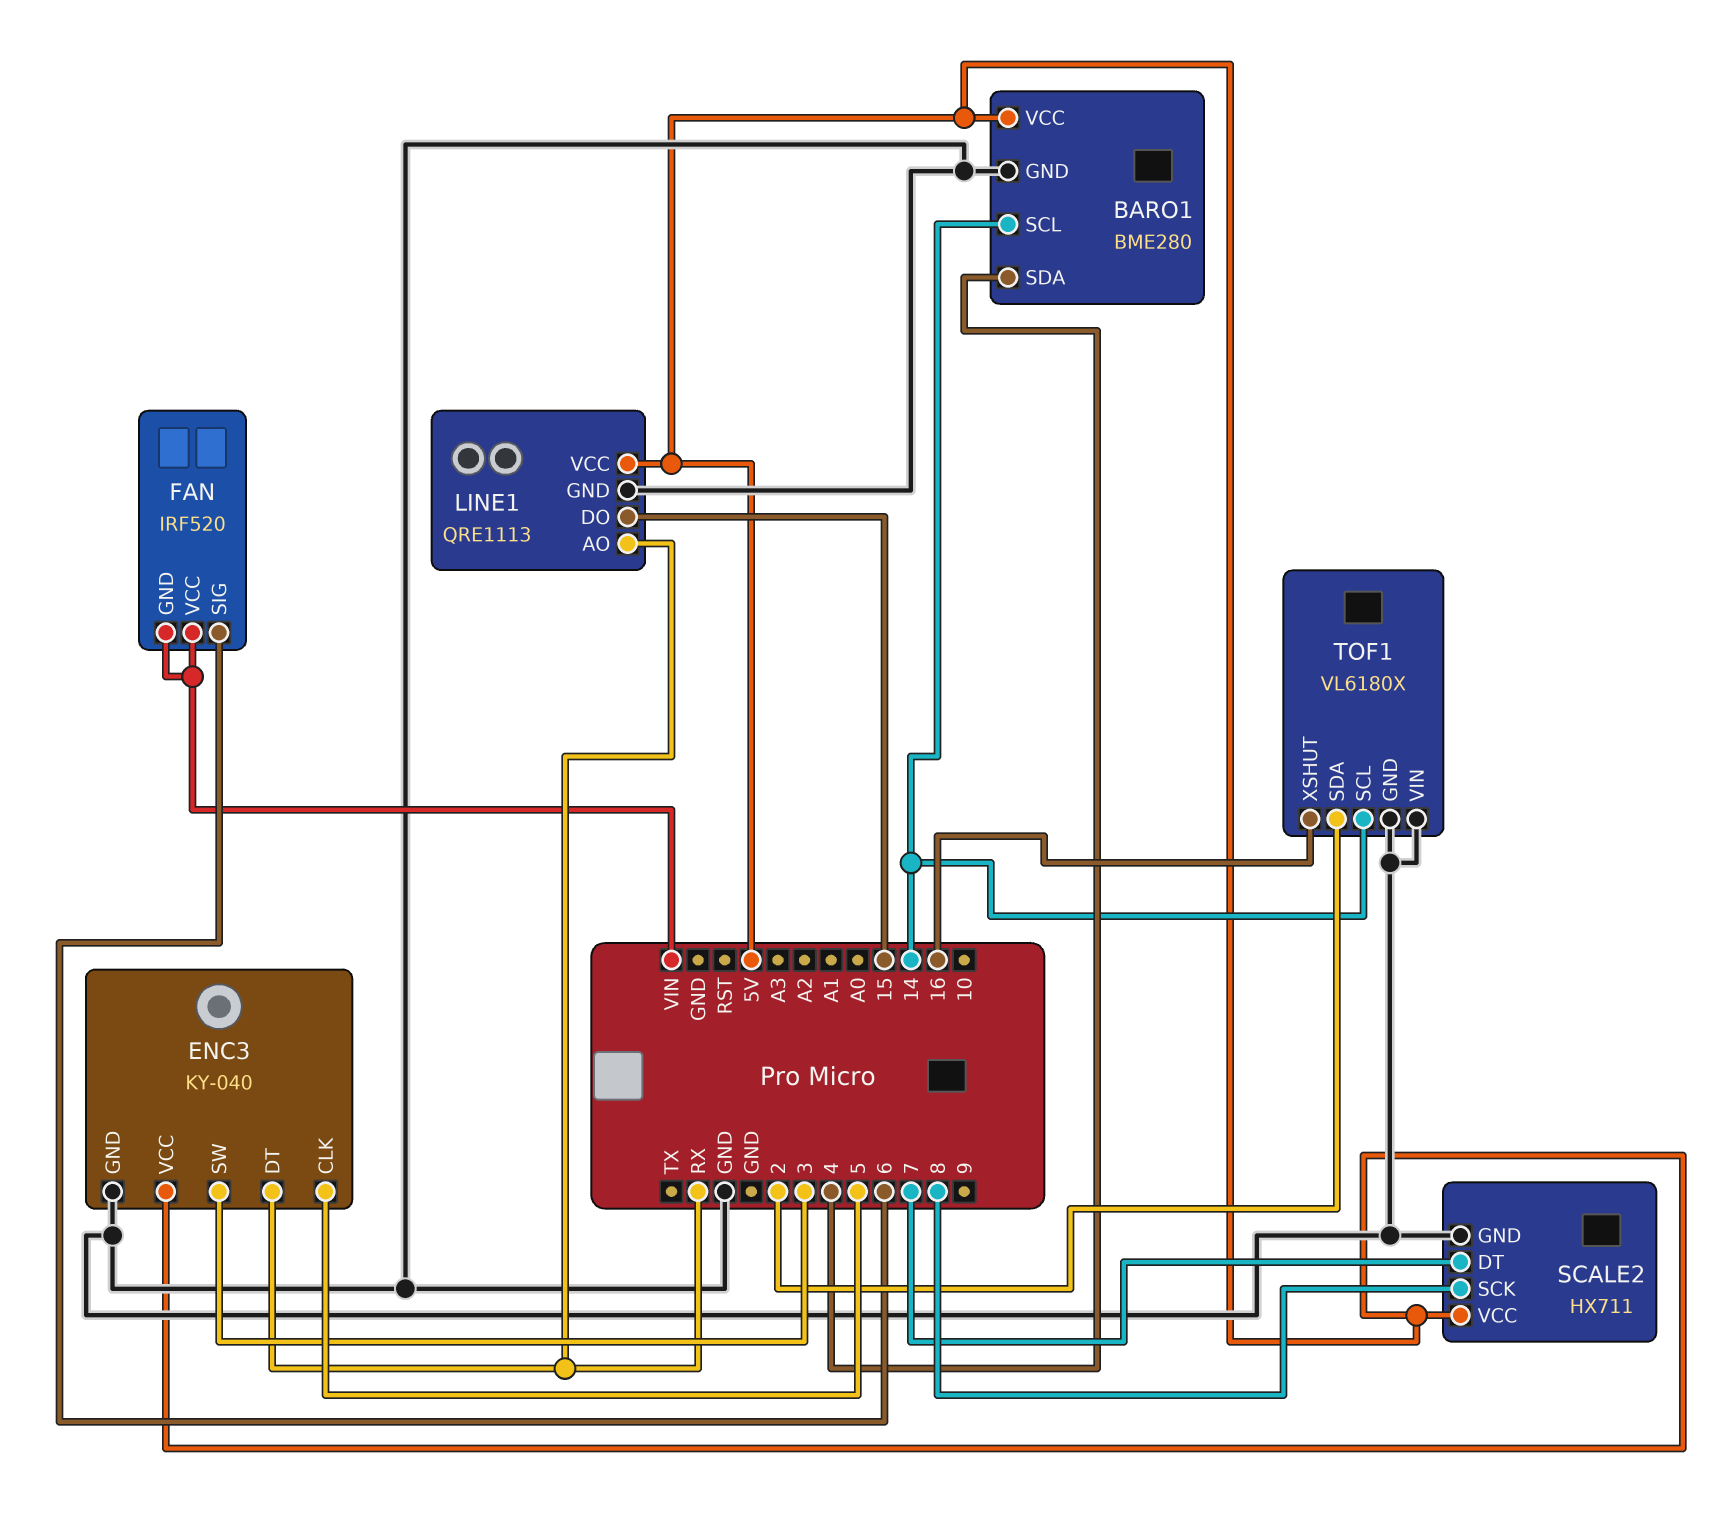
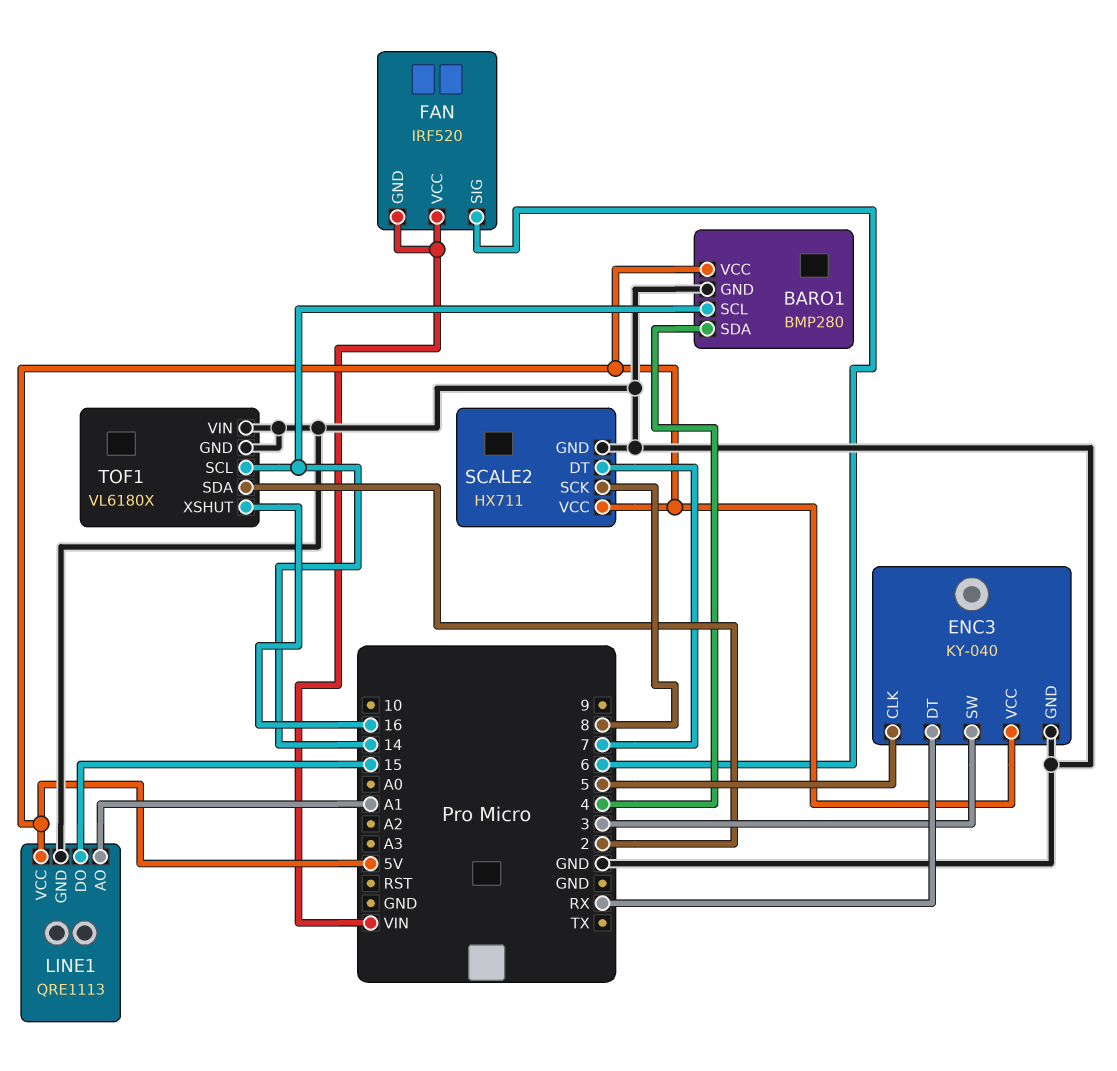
BARO1: BME280 -> BMP280
LINE1 pin AO: RX -> A1

